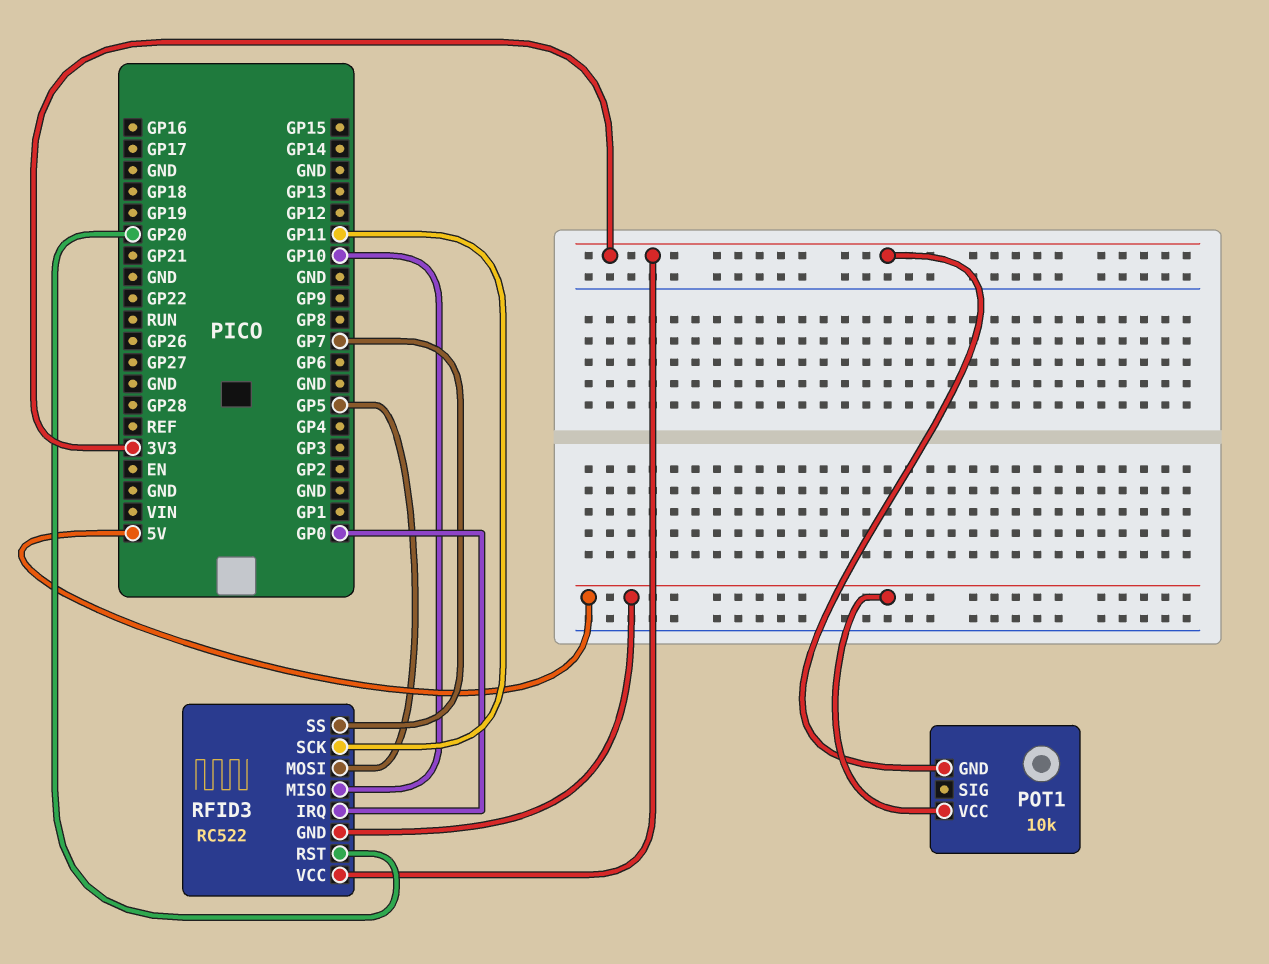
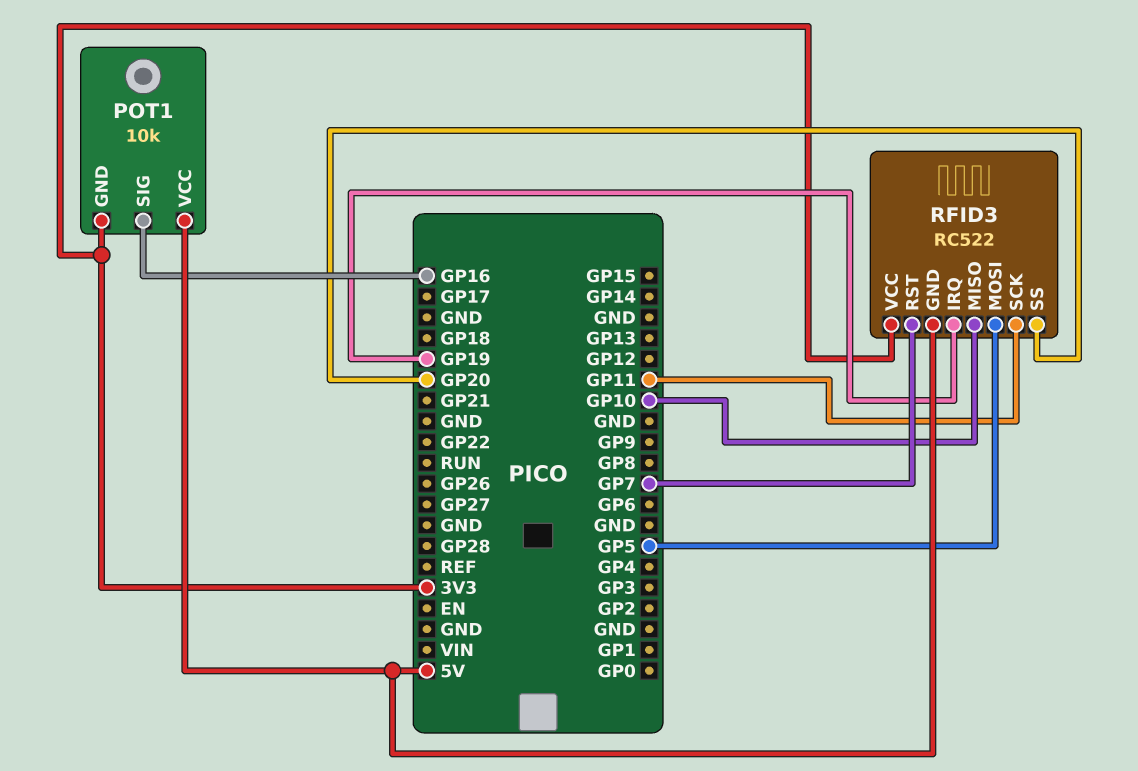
POT1 pin SIG: none -> GP16
RFID3 pin IRQ: GP0 -> GP19
RFID3 pin RST: GP20 -> GP7
RFID3 pin SS: GP7 -> GP20

